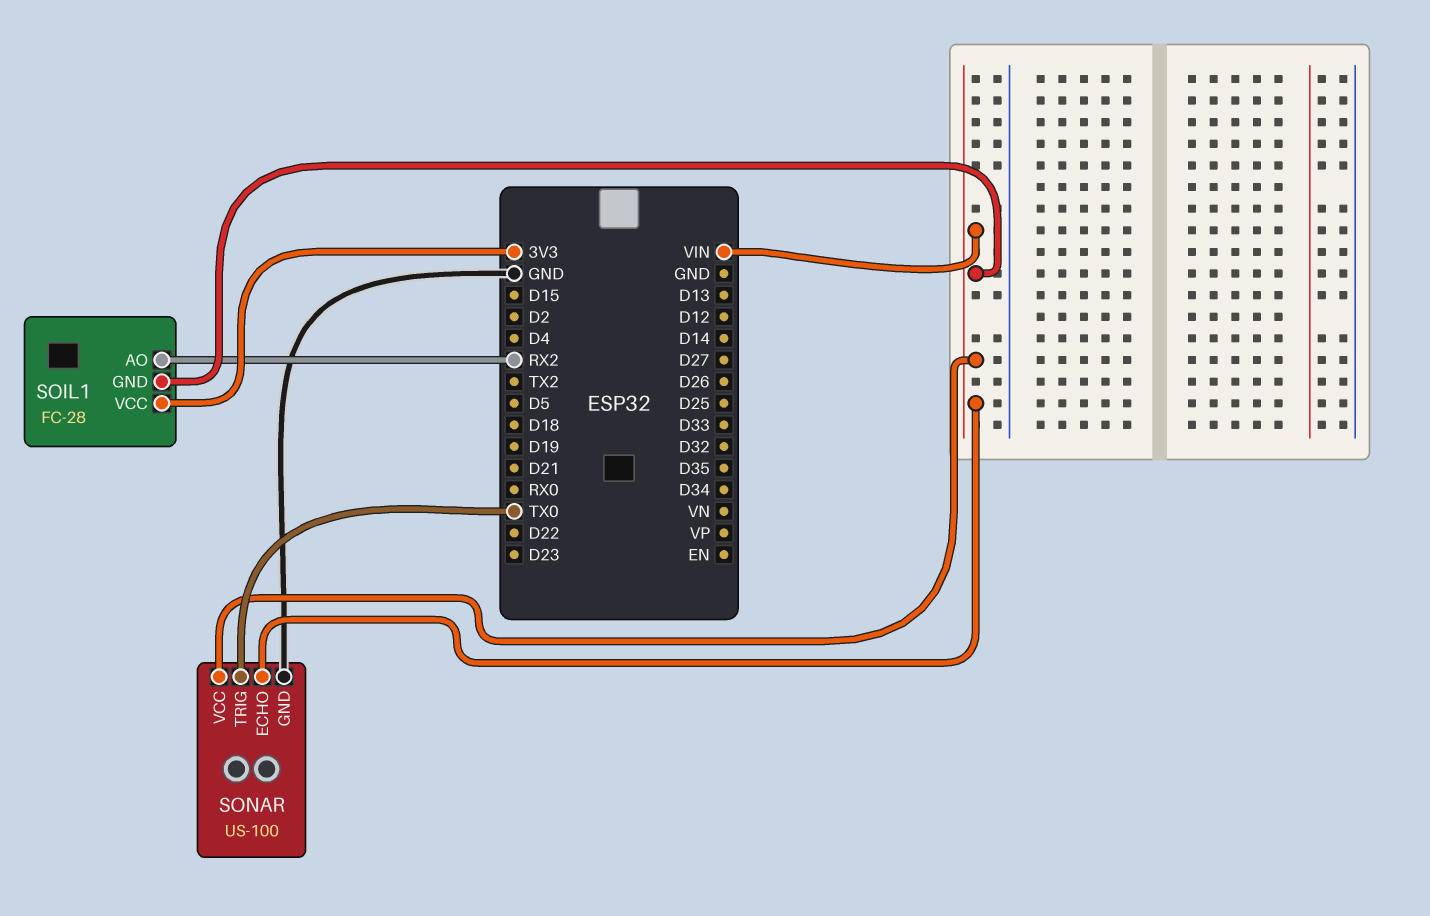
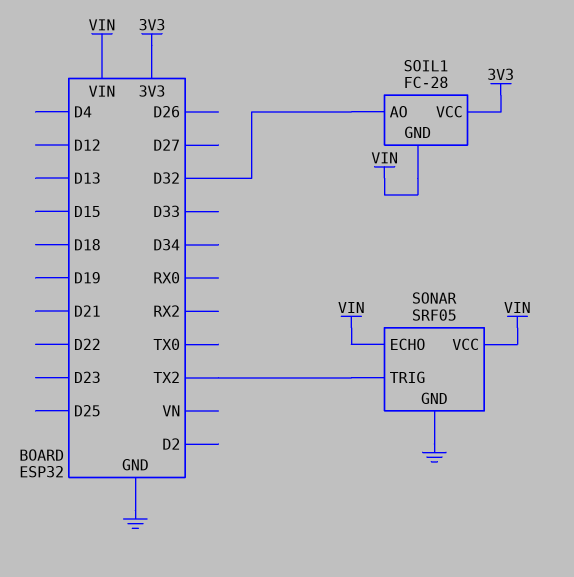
SOIL1 pin AO: RX2 -> D32
SONAR: US-100 -> SRF05
SONAR pin TRIG: TX0 -> TX2

